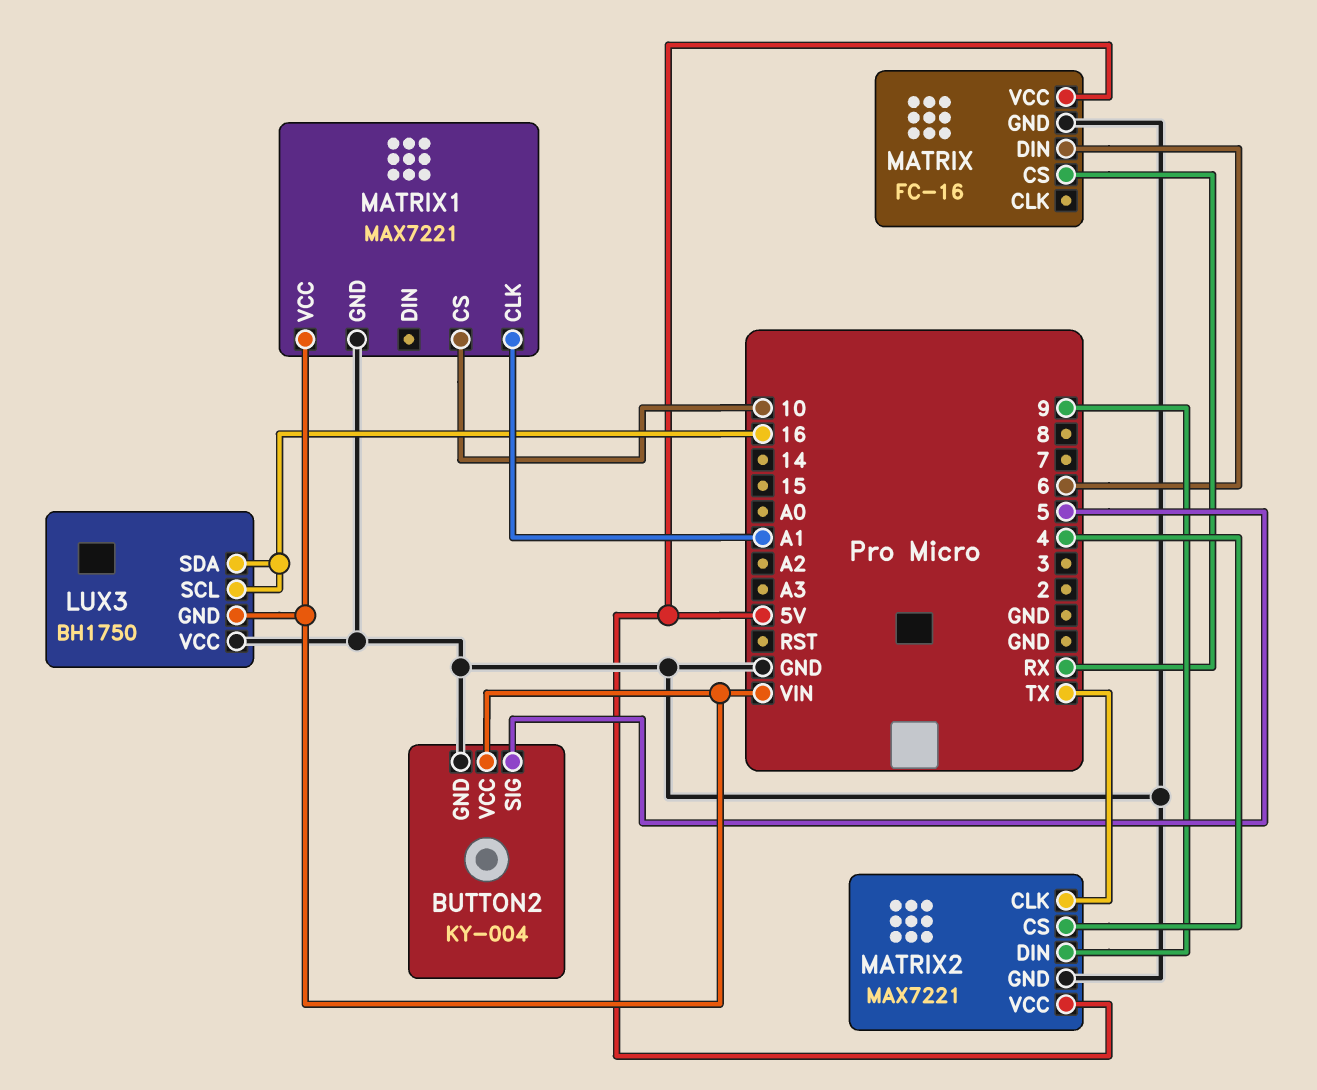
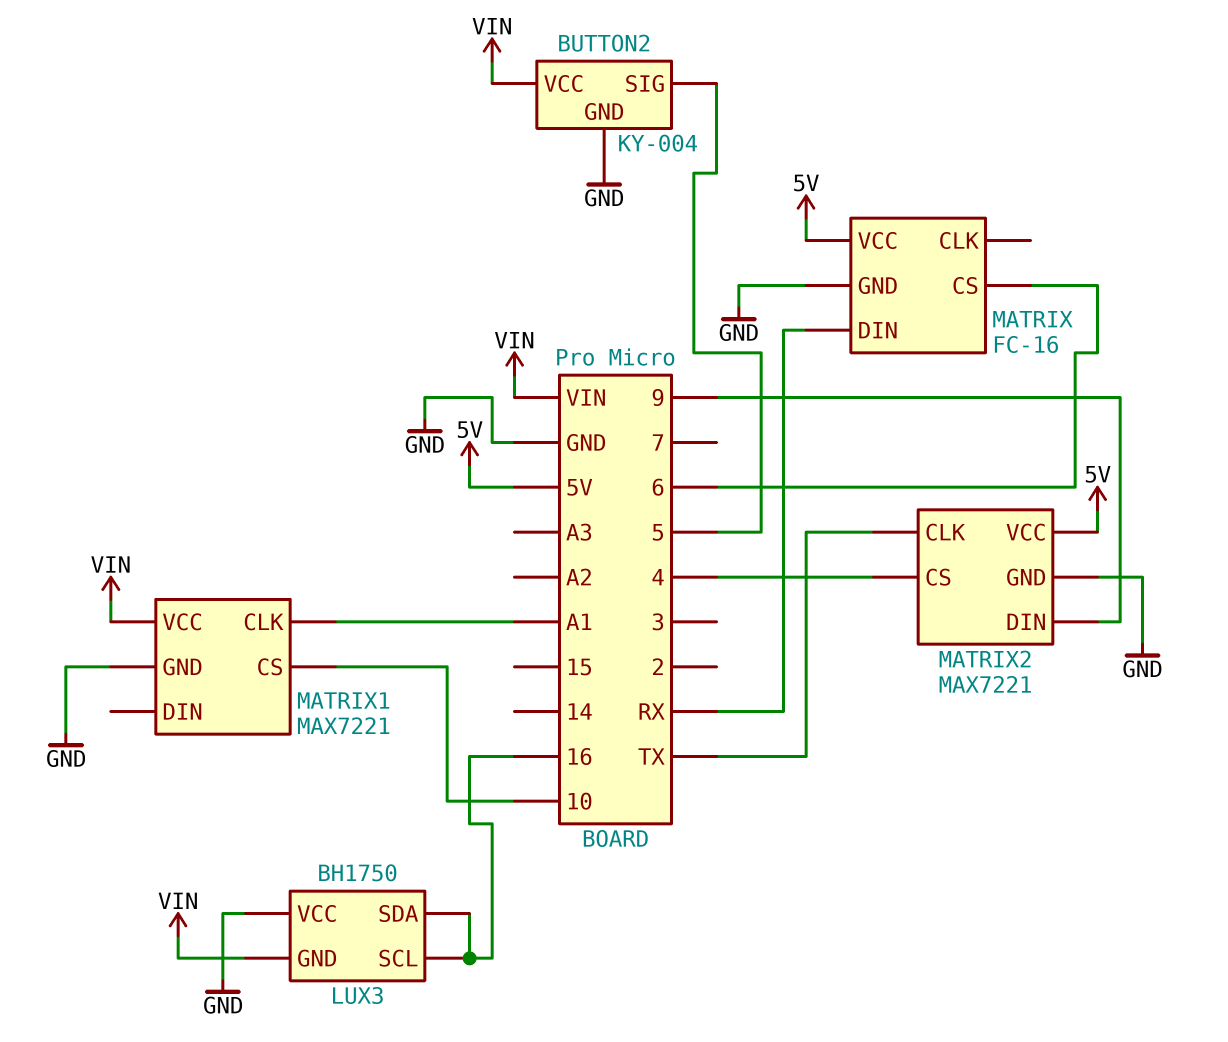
MATRIX pin CS: RX -> 6
MATRIX pin DIN: 6 -> RX

